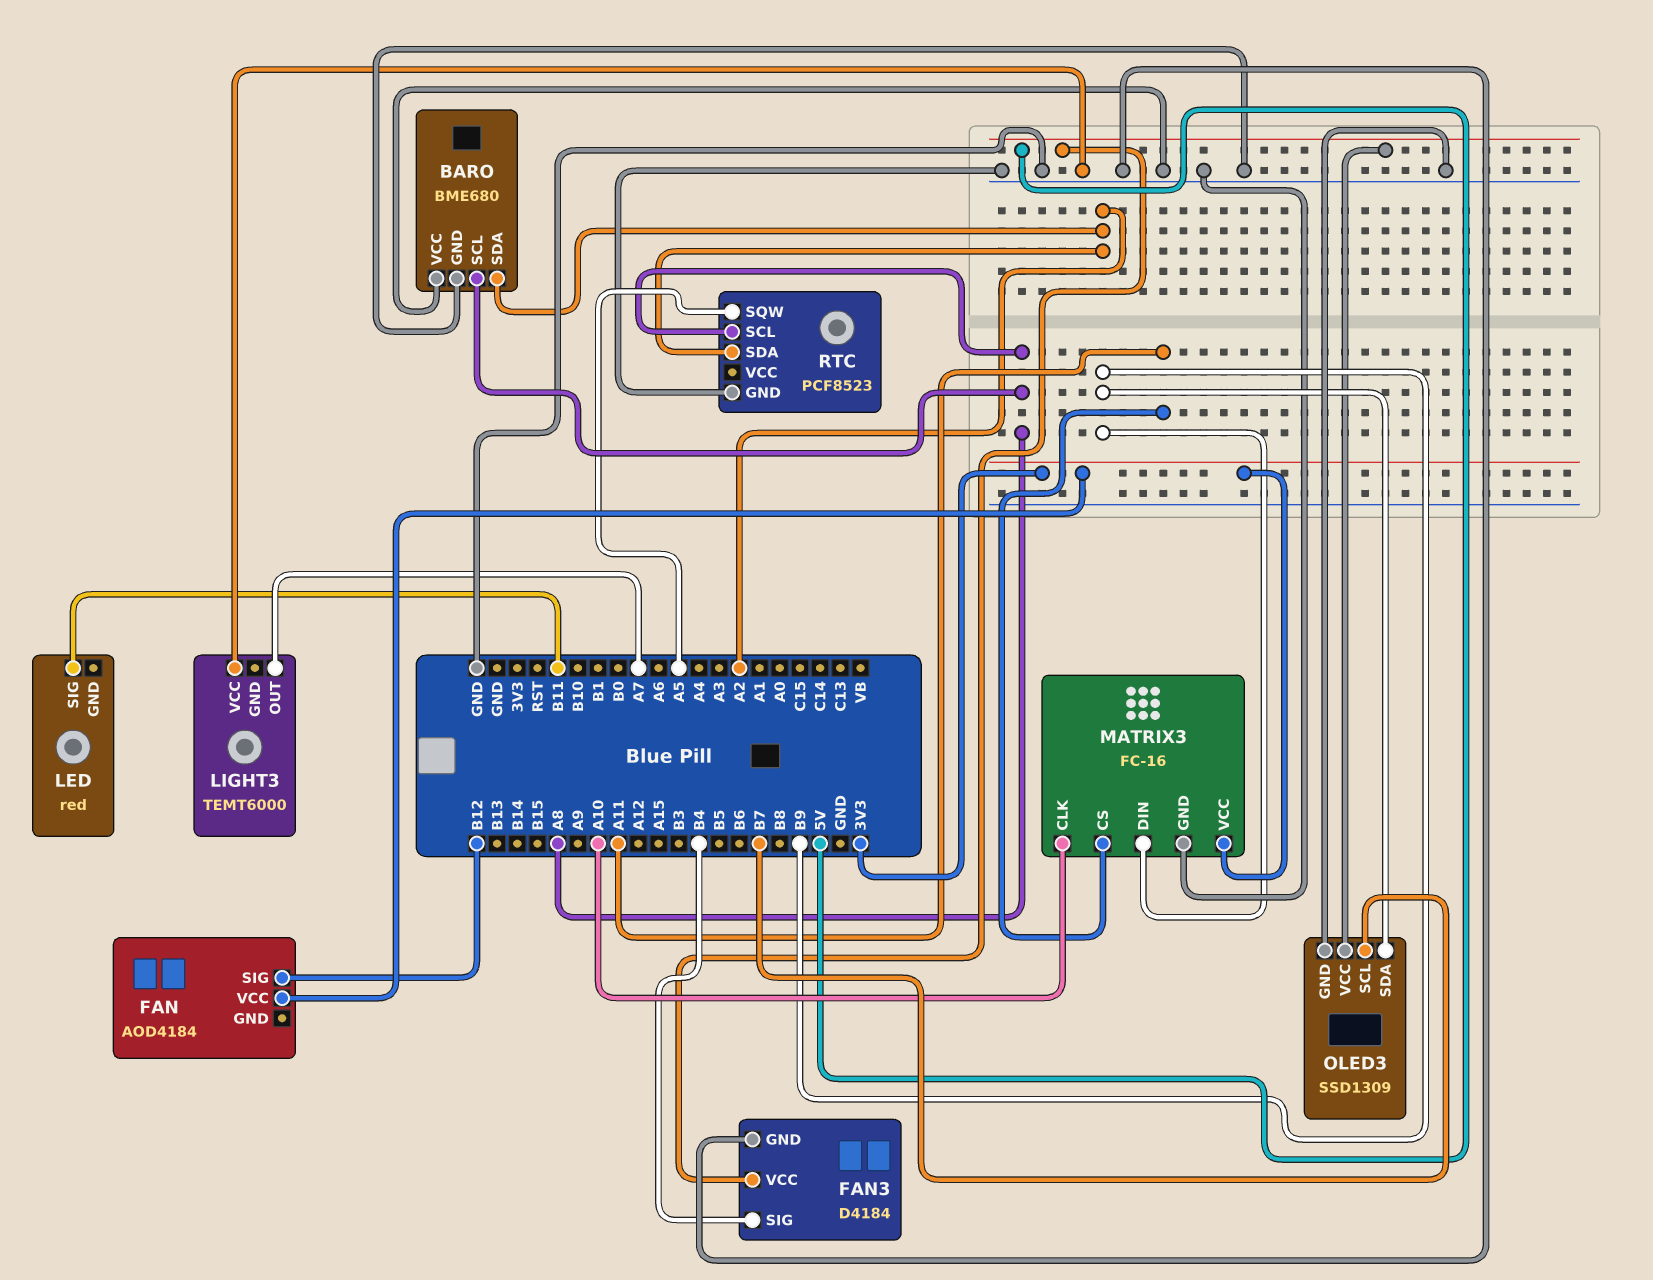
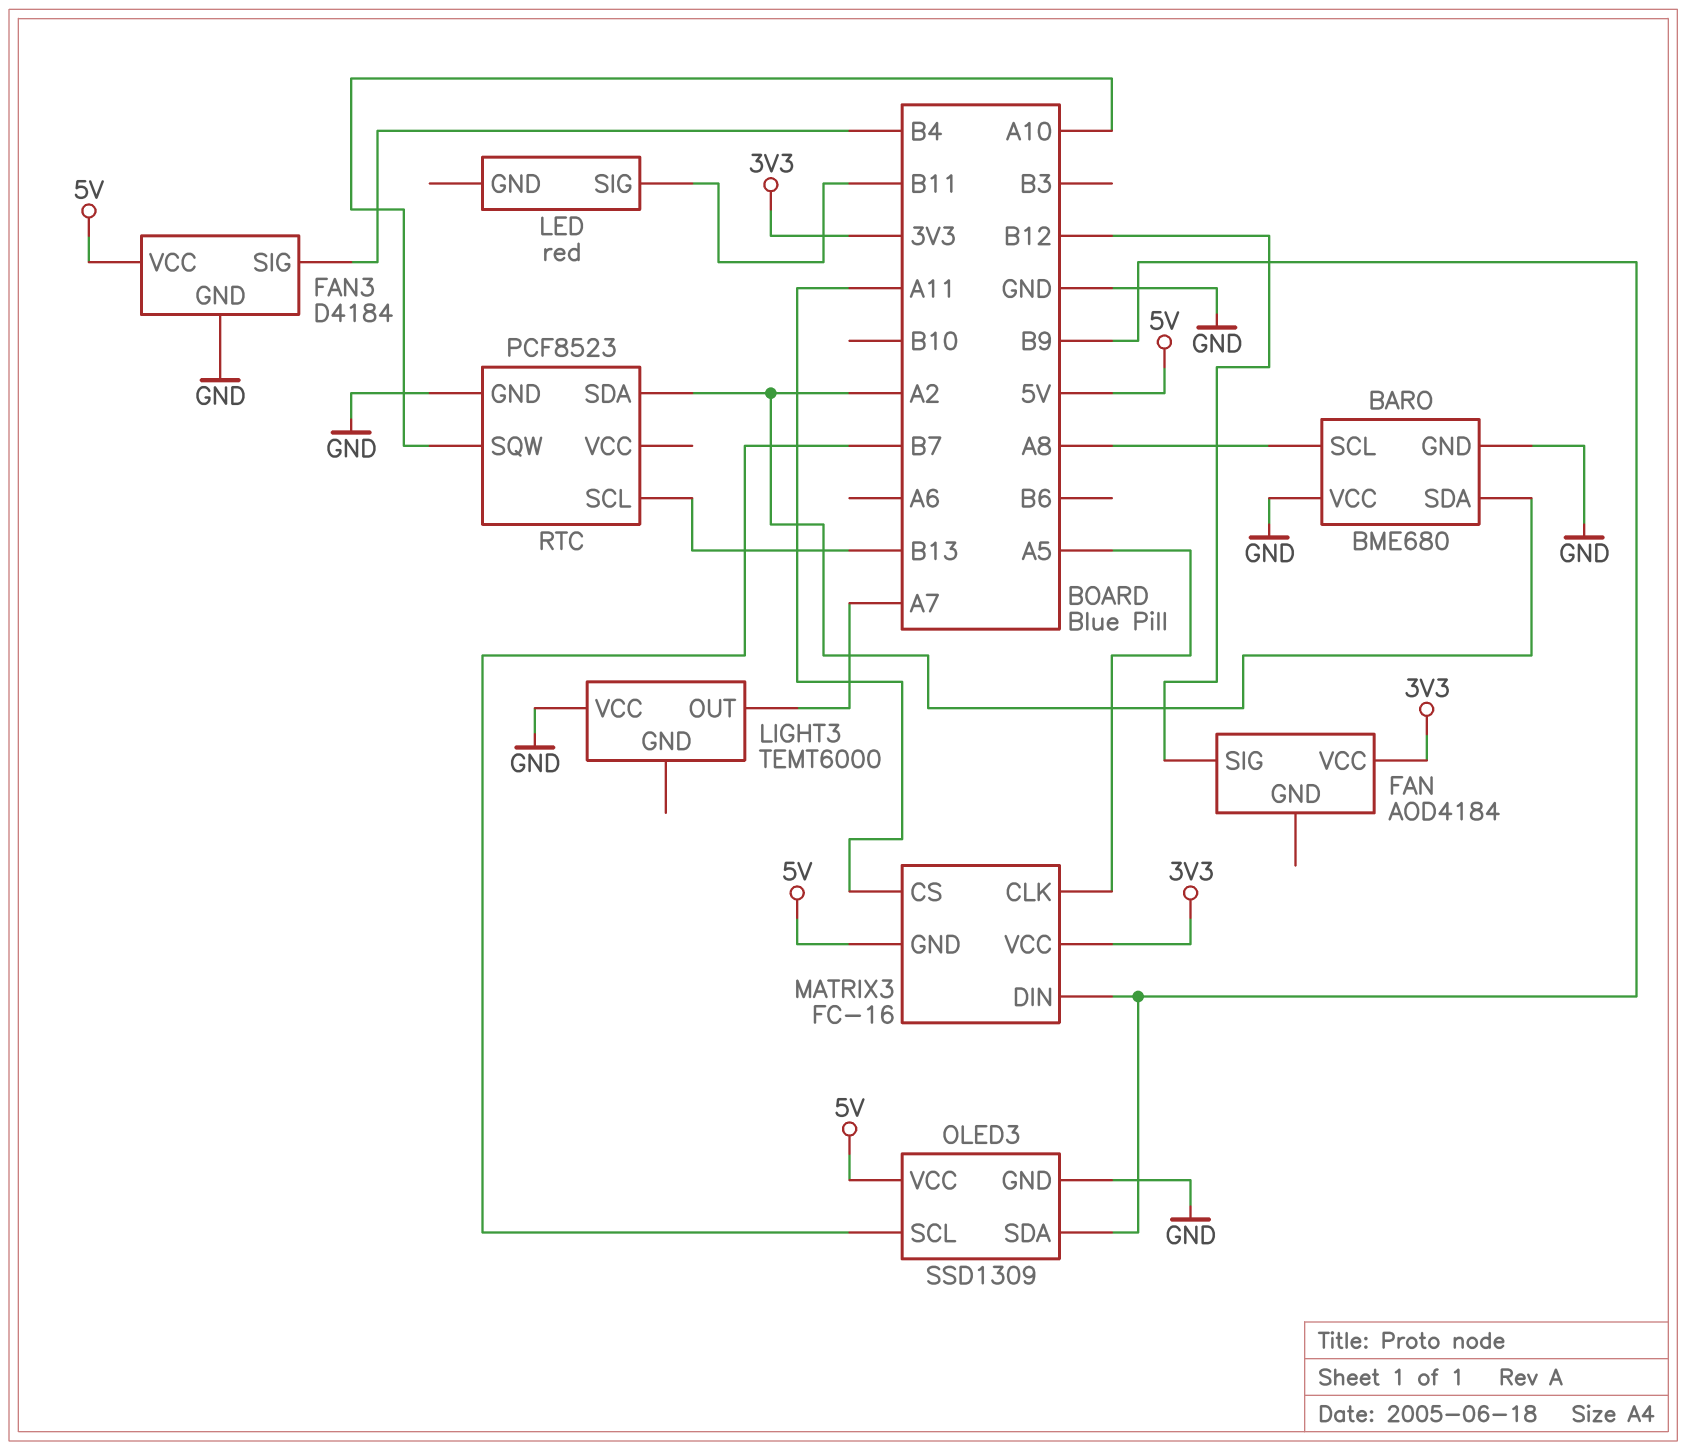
MATRIX3 pin CLK: A10 -> A5
MATRIX3 pin GND: GND -> 5V
RTC pin SCL: A8 -> B13
RTC pin SQW: A5 -> A10

